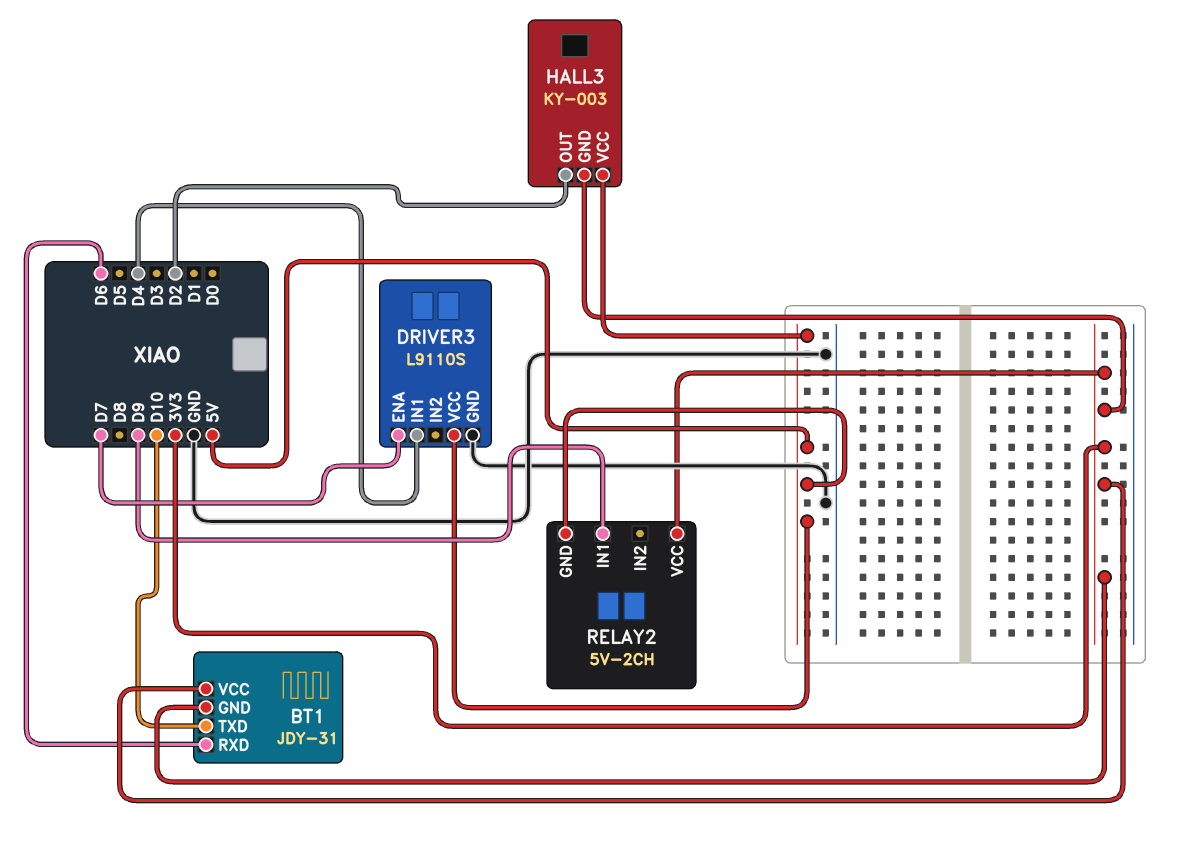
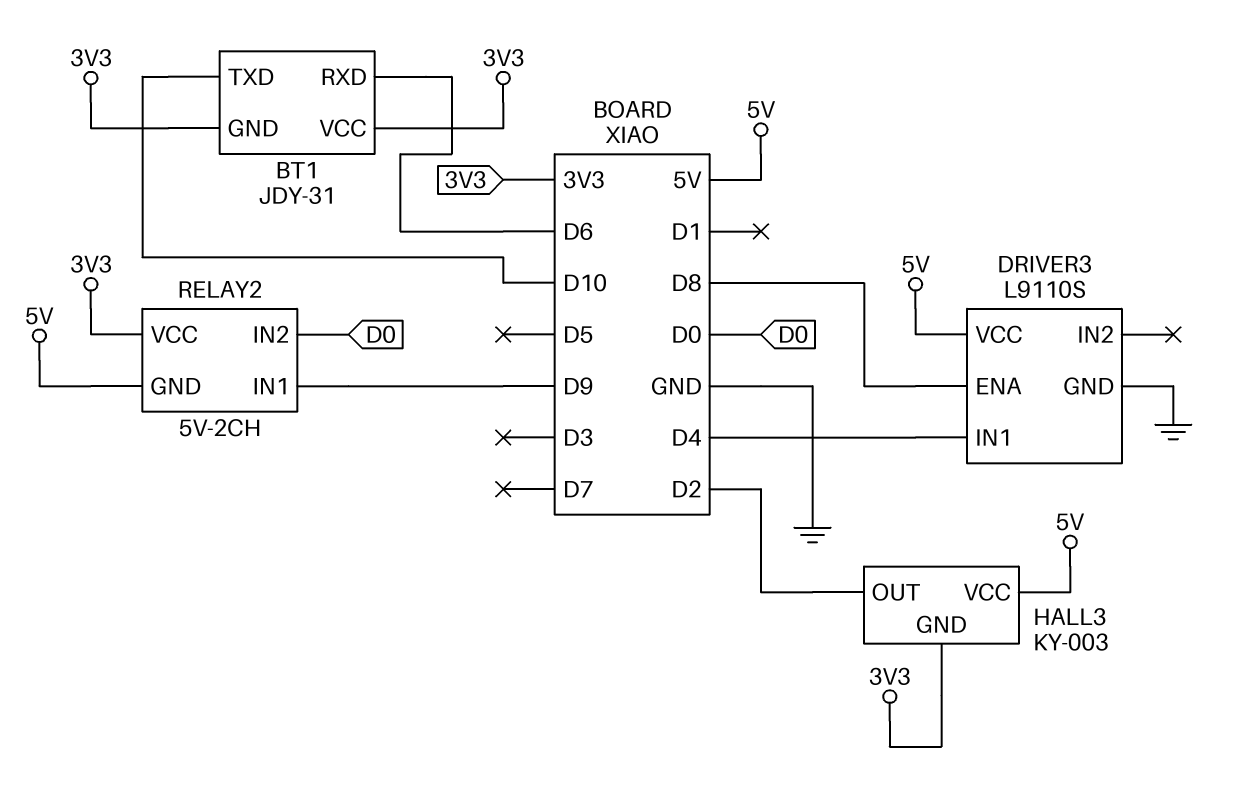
DRIVER3 pin ENA: D7 -> D8
RELAY2 pin IN2: none -> D0

